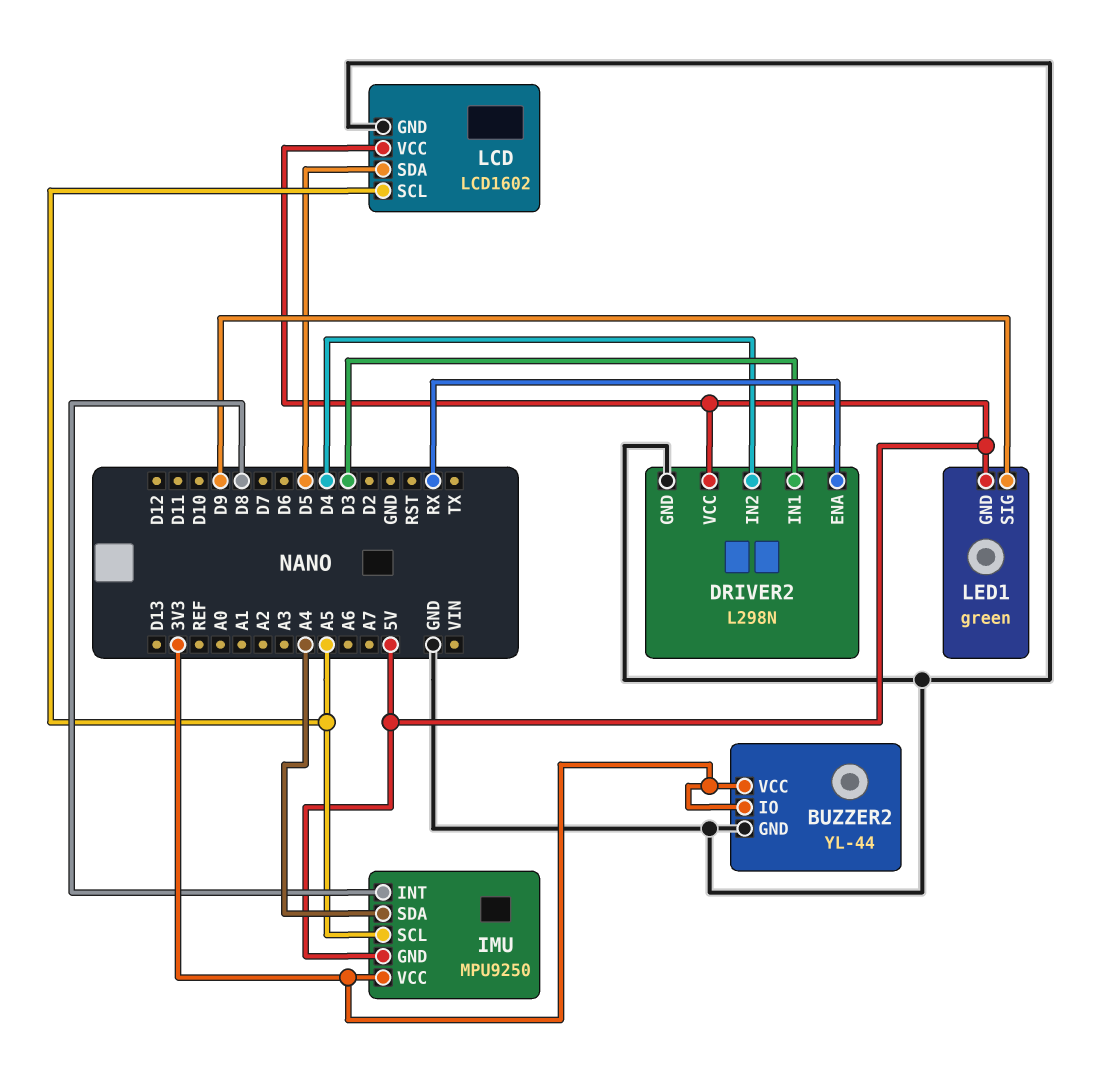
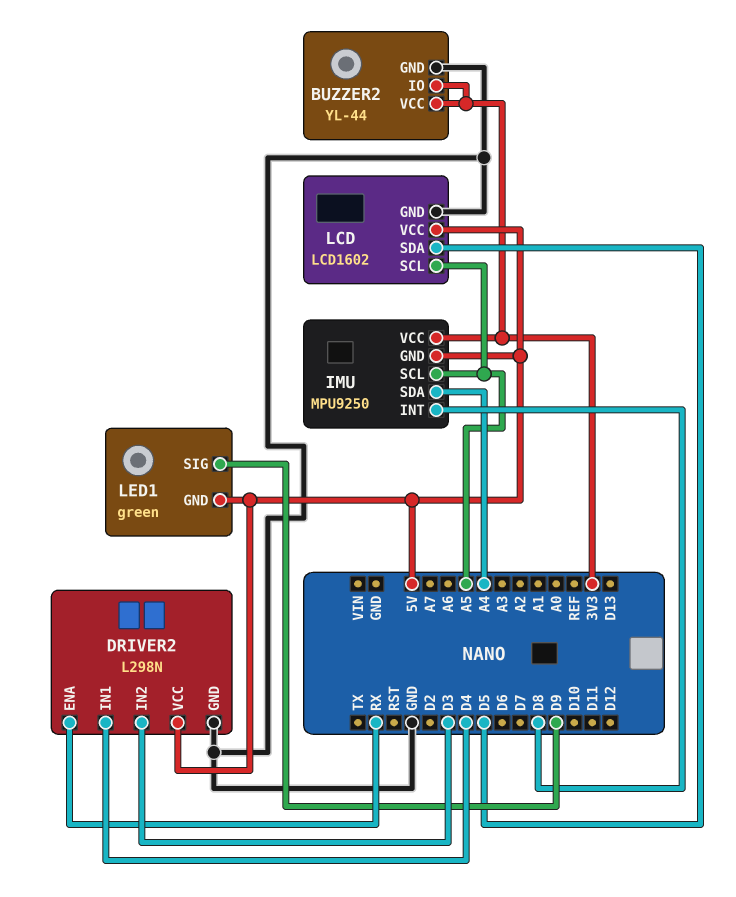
DRIVER2 pin IN1: D3 -> D4
DRIVER2 pin IN2: D4 -> D3

